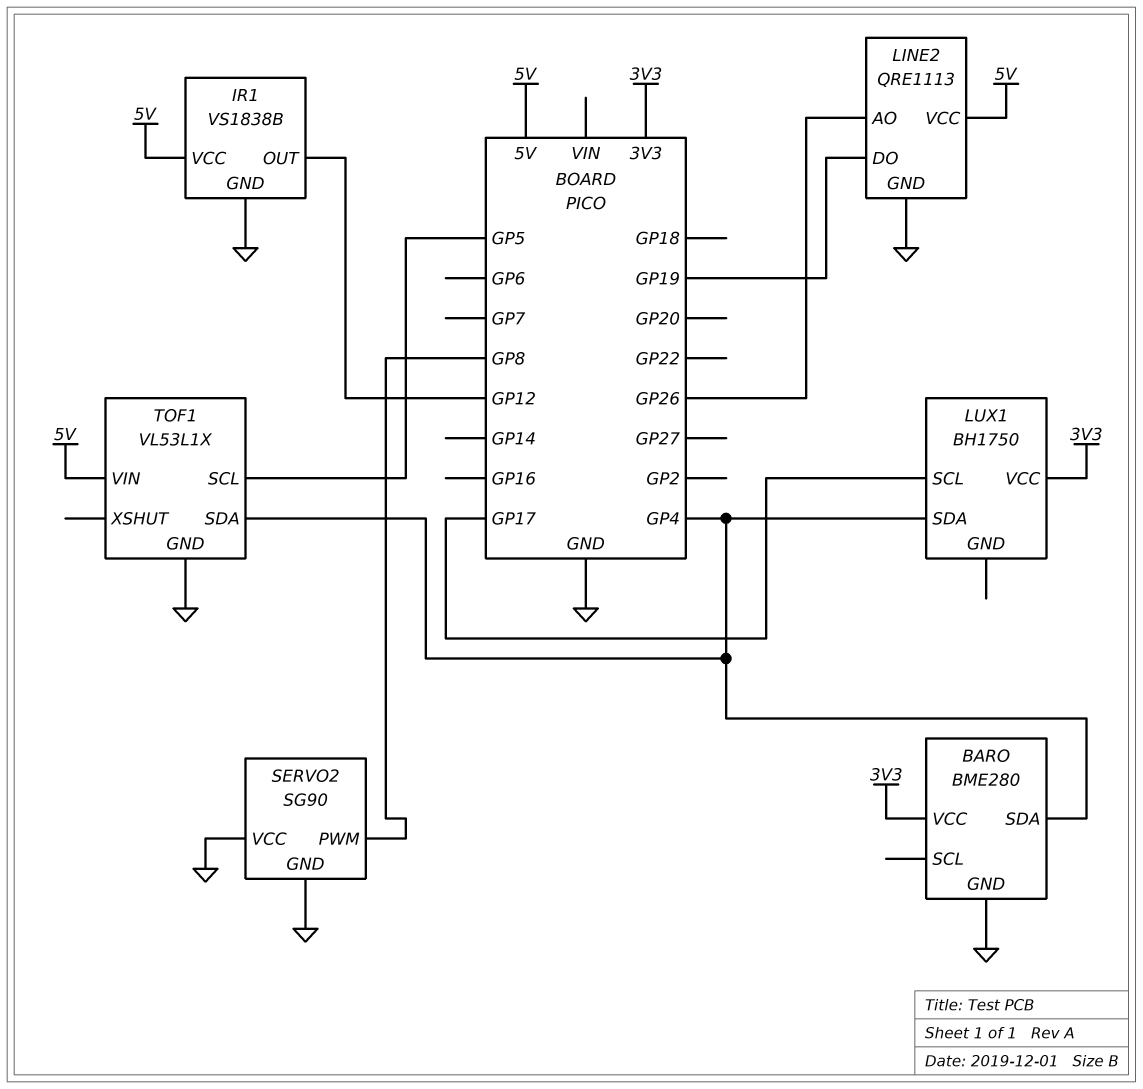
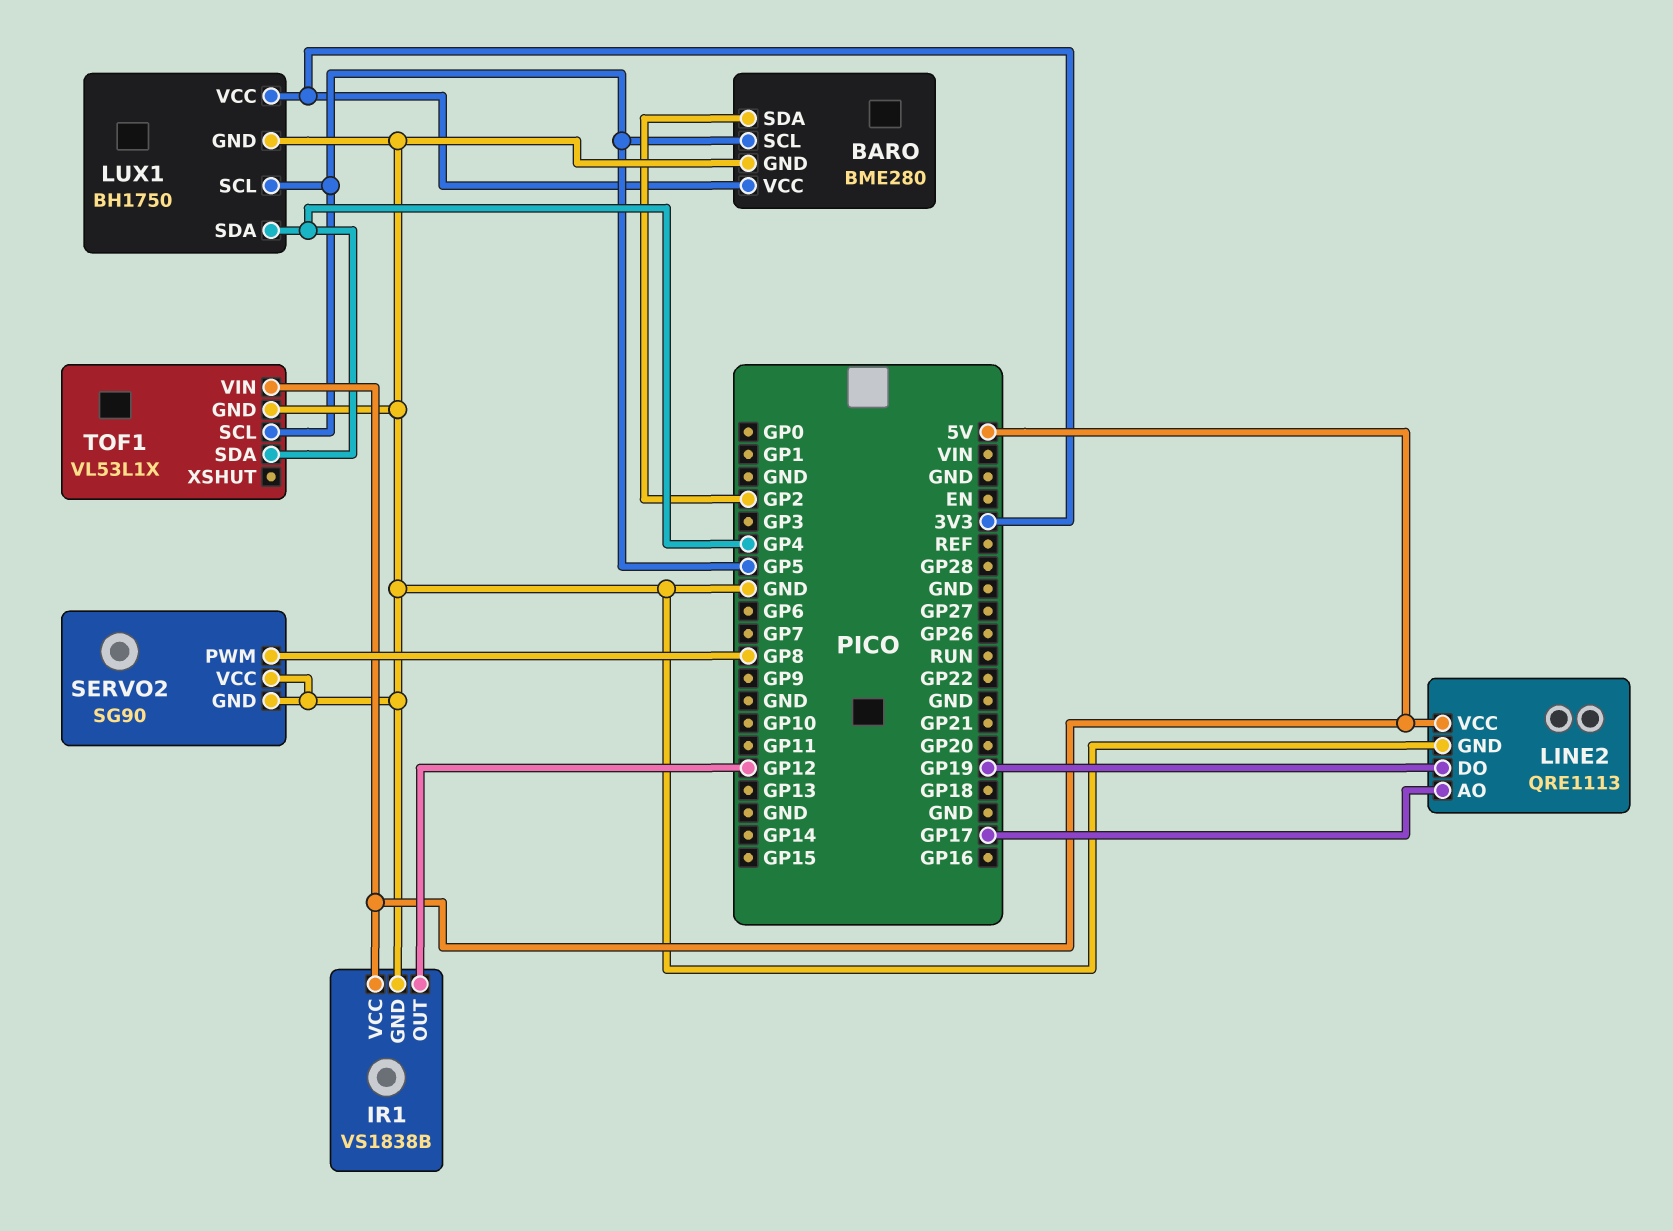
BARO pin SCL: none -> GP5
BARO pin SDA: GP4 -> GP2
LINE2 pin AO: GP26 -> GP17
LUX1 pin GND: none -> GND
LUX1 pin SCL: GP17 -> GP5

